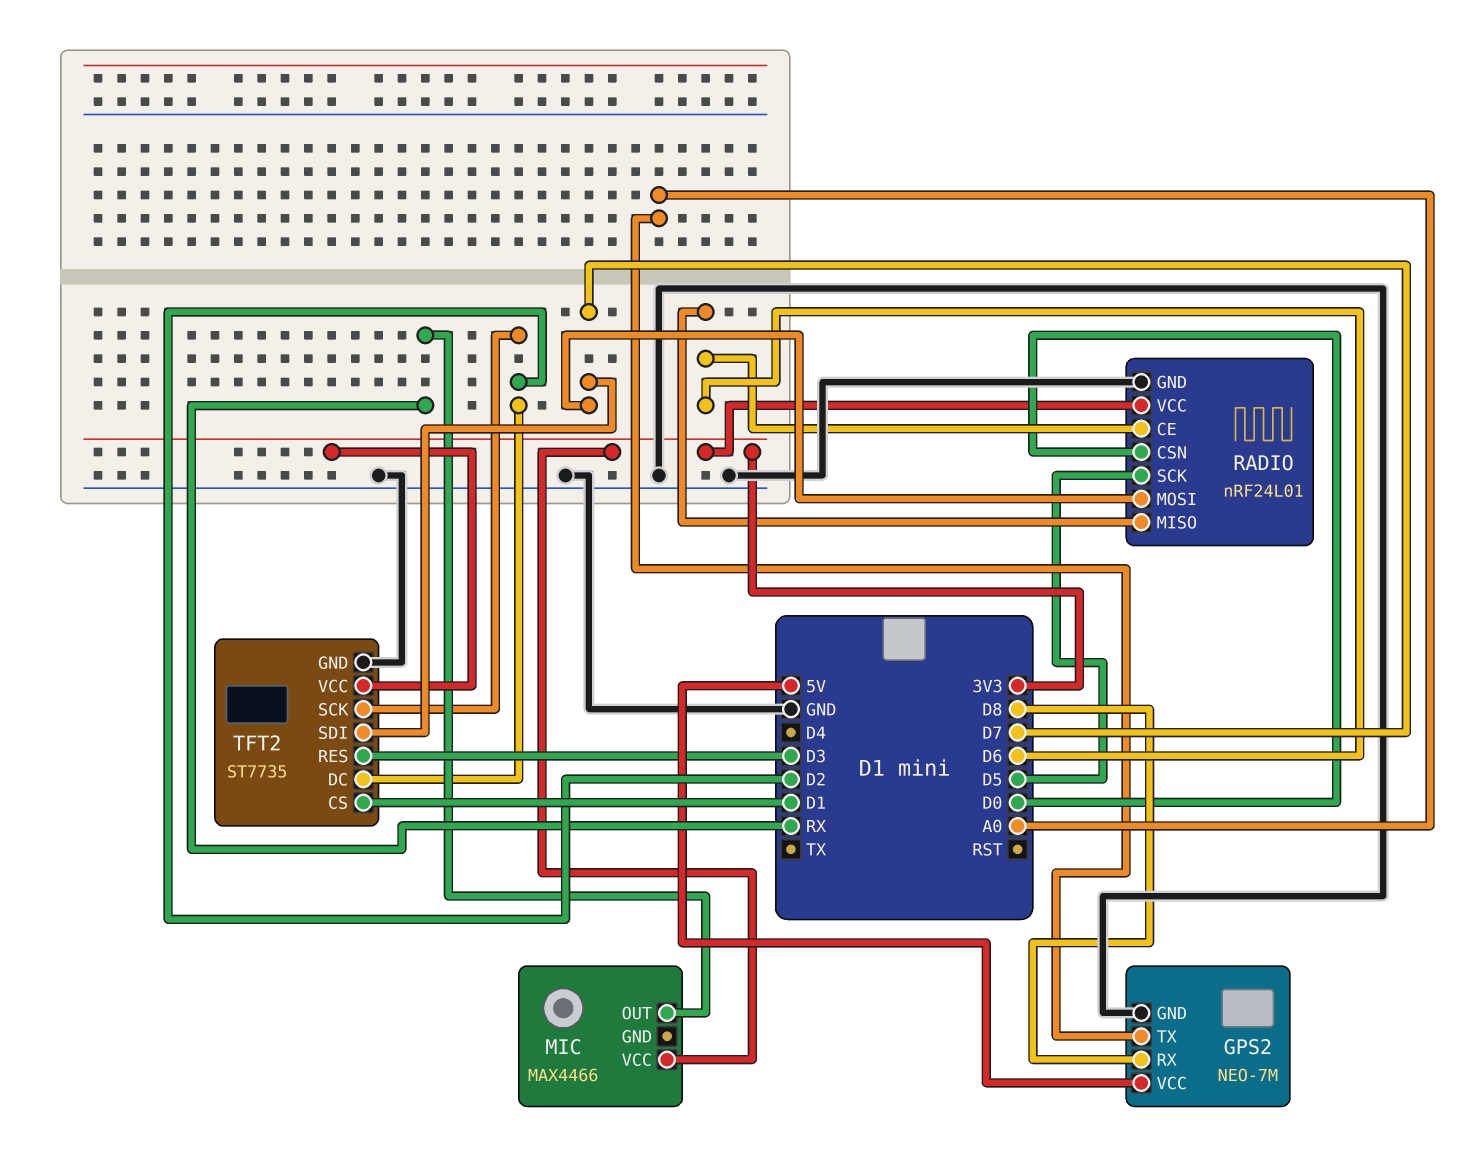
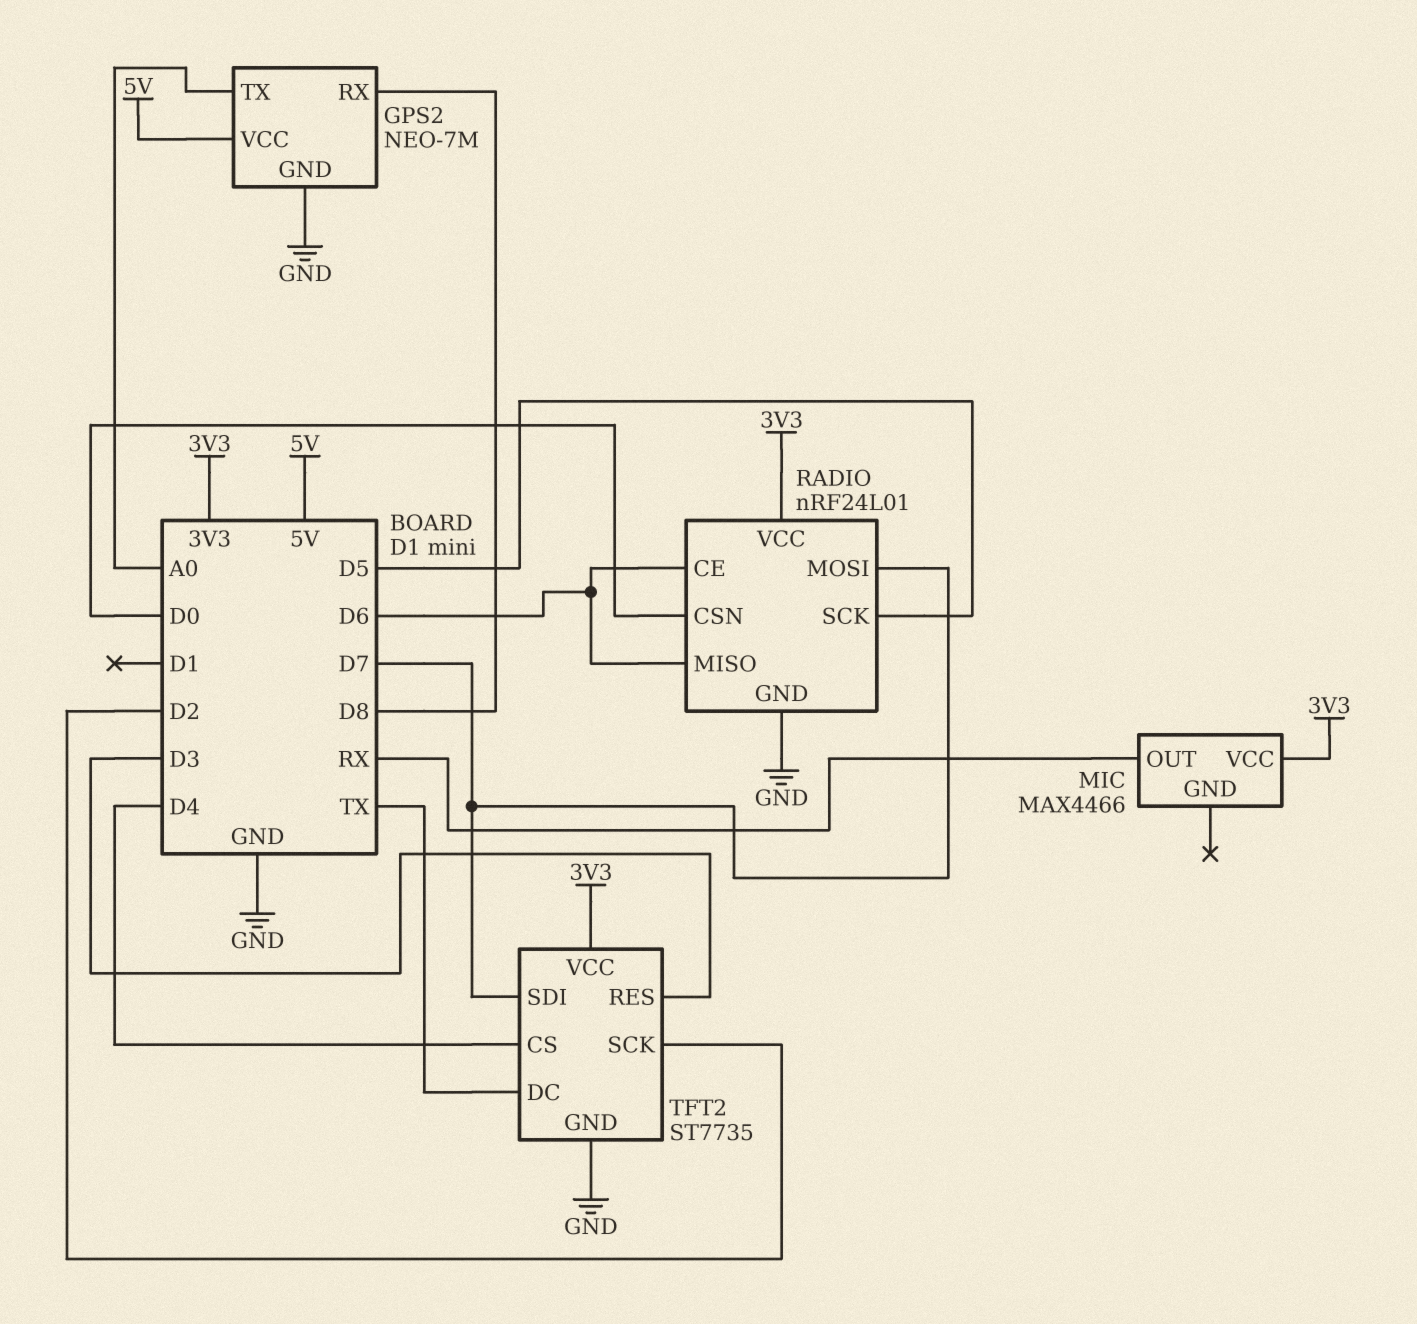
TFT2 pin CS: D1 -> D4
TFT2 pin DC: D2 -> TX

